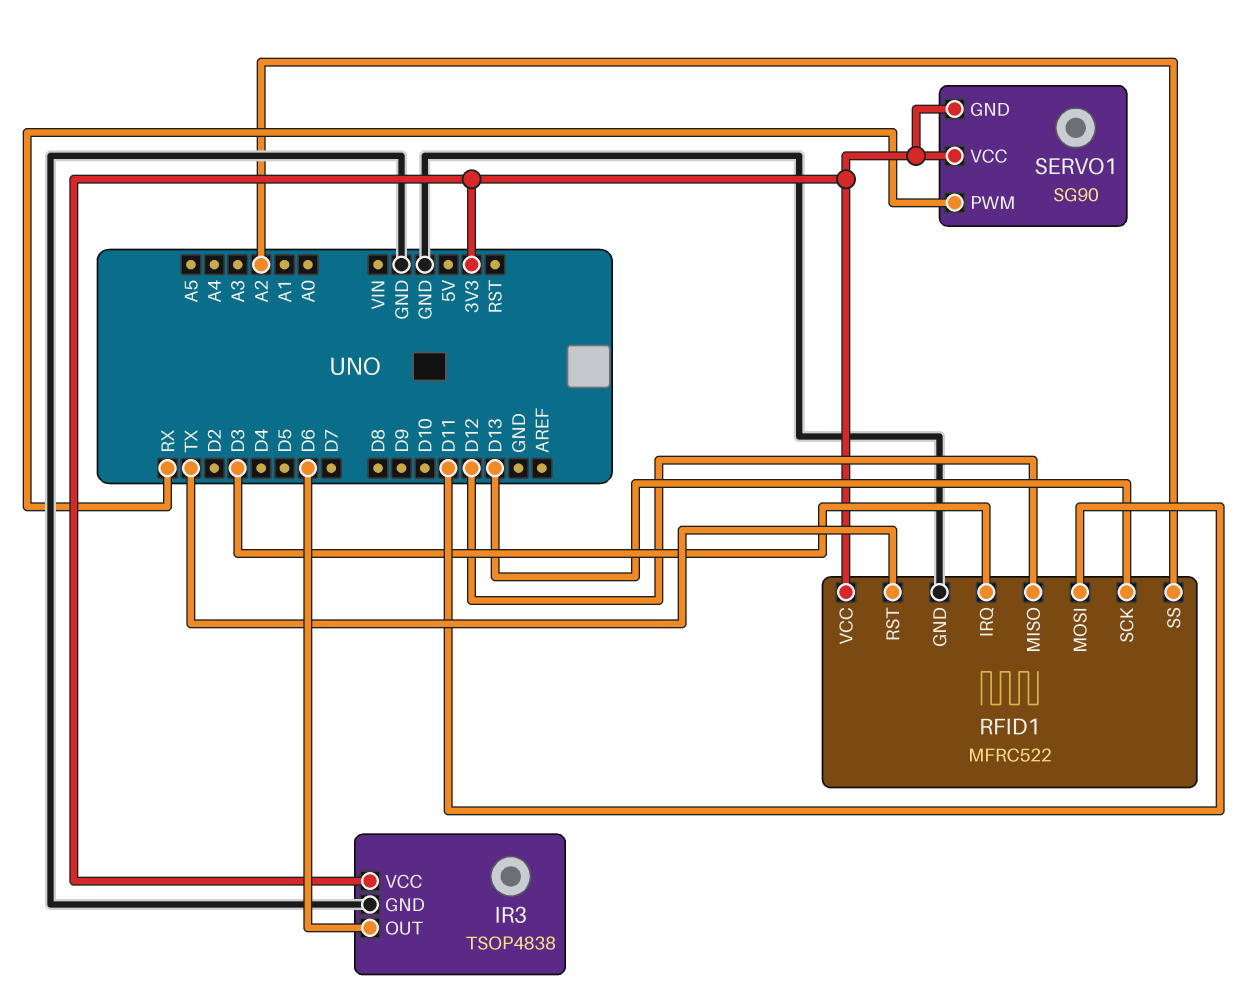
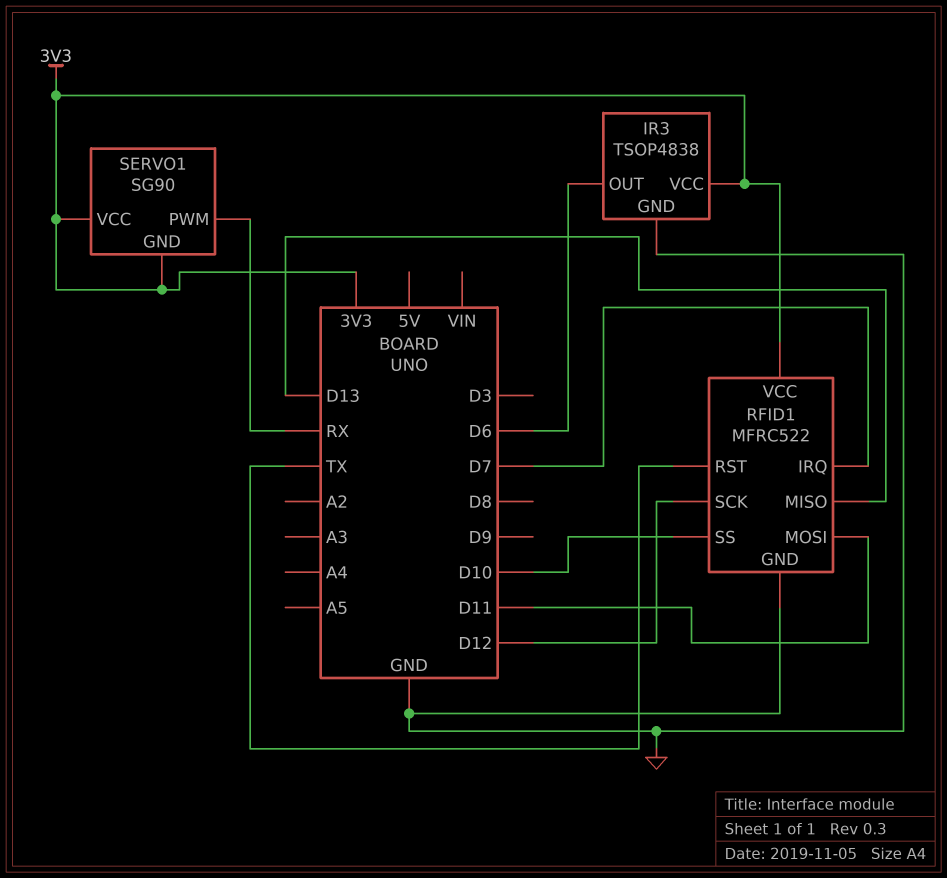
RFID1 pin IRQ: D3 -> D7
RFID1 pin MISO: D12 -> D13
RFID1 pin SCK: D13 -> D12
RFID1 pin SS: A2 -> D10

